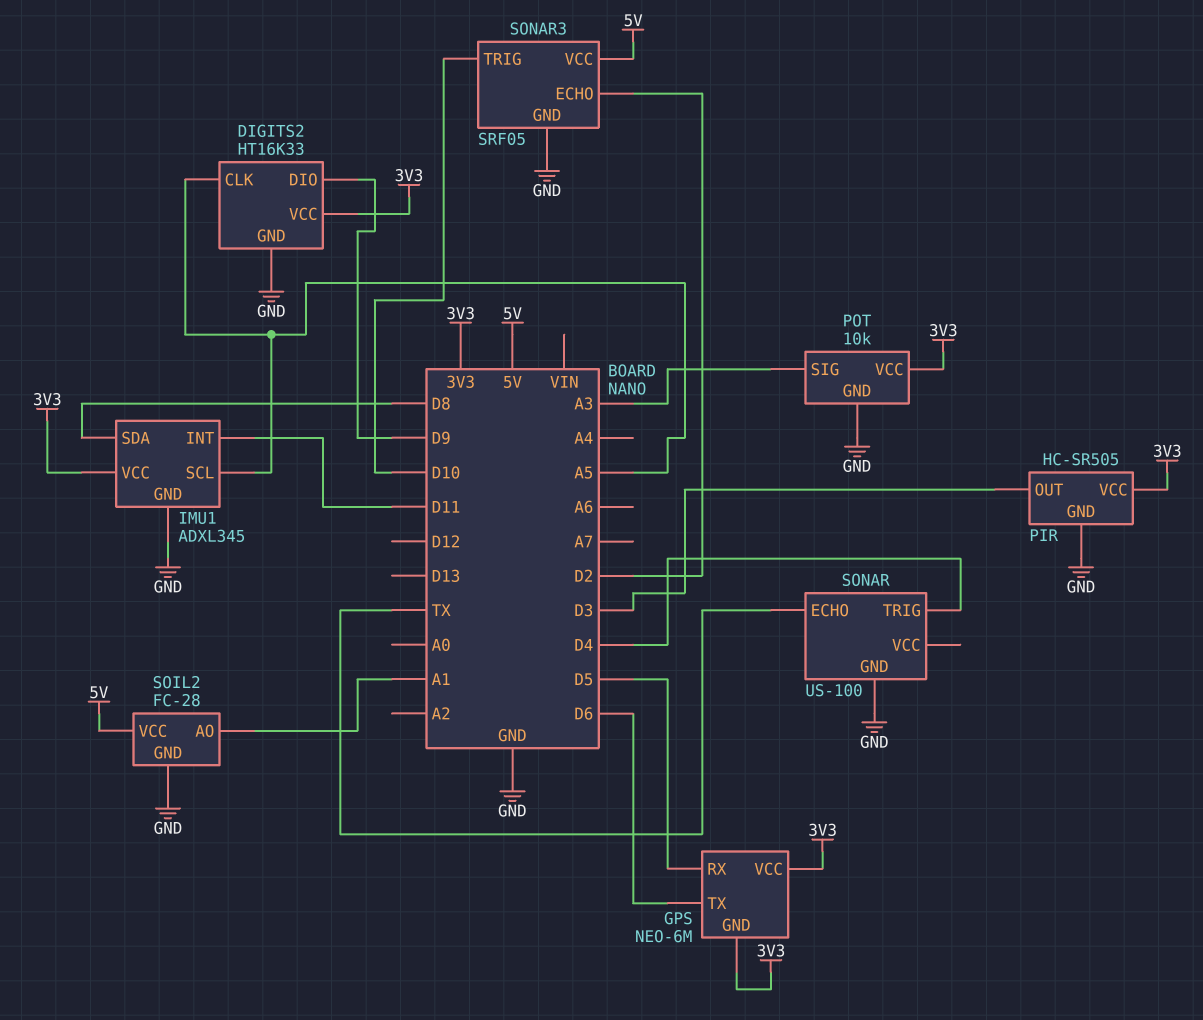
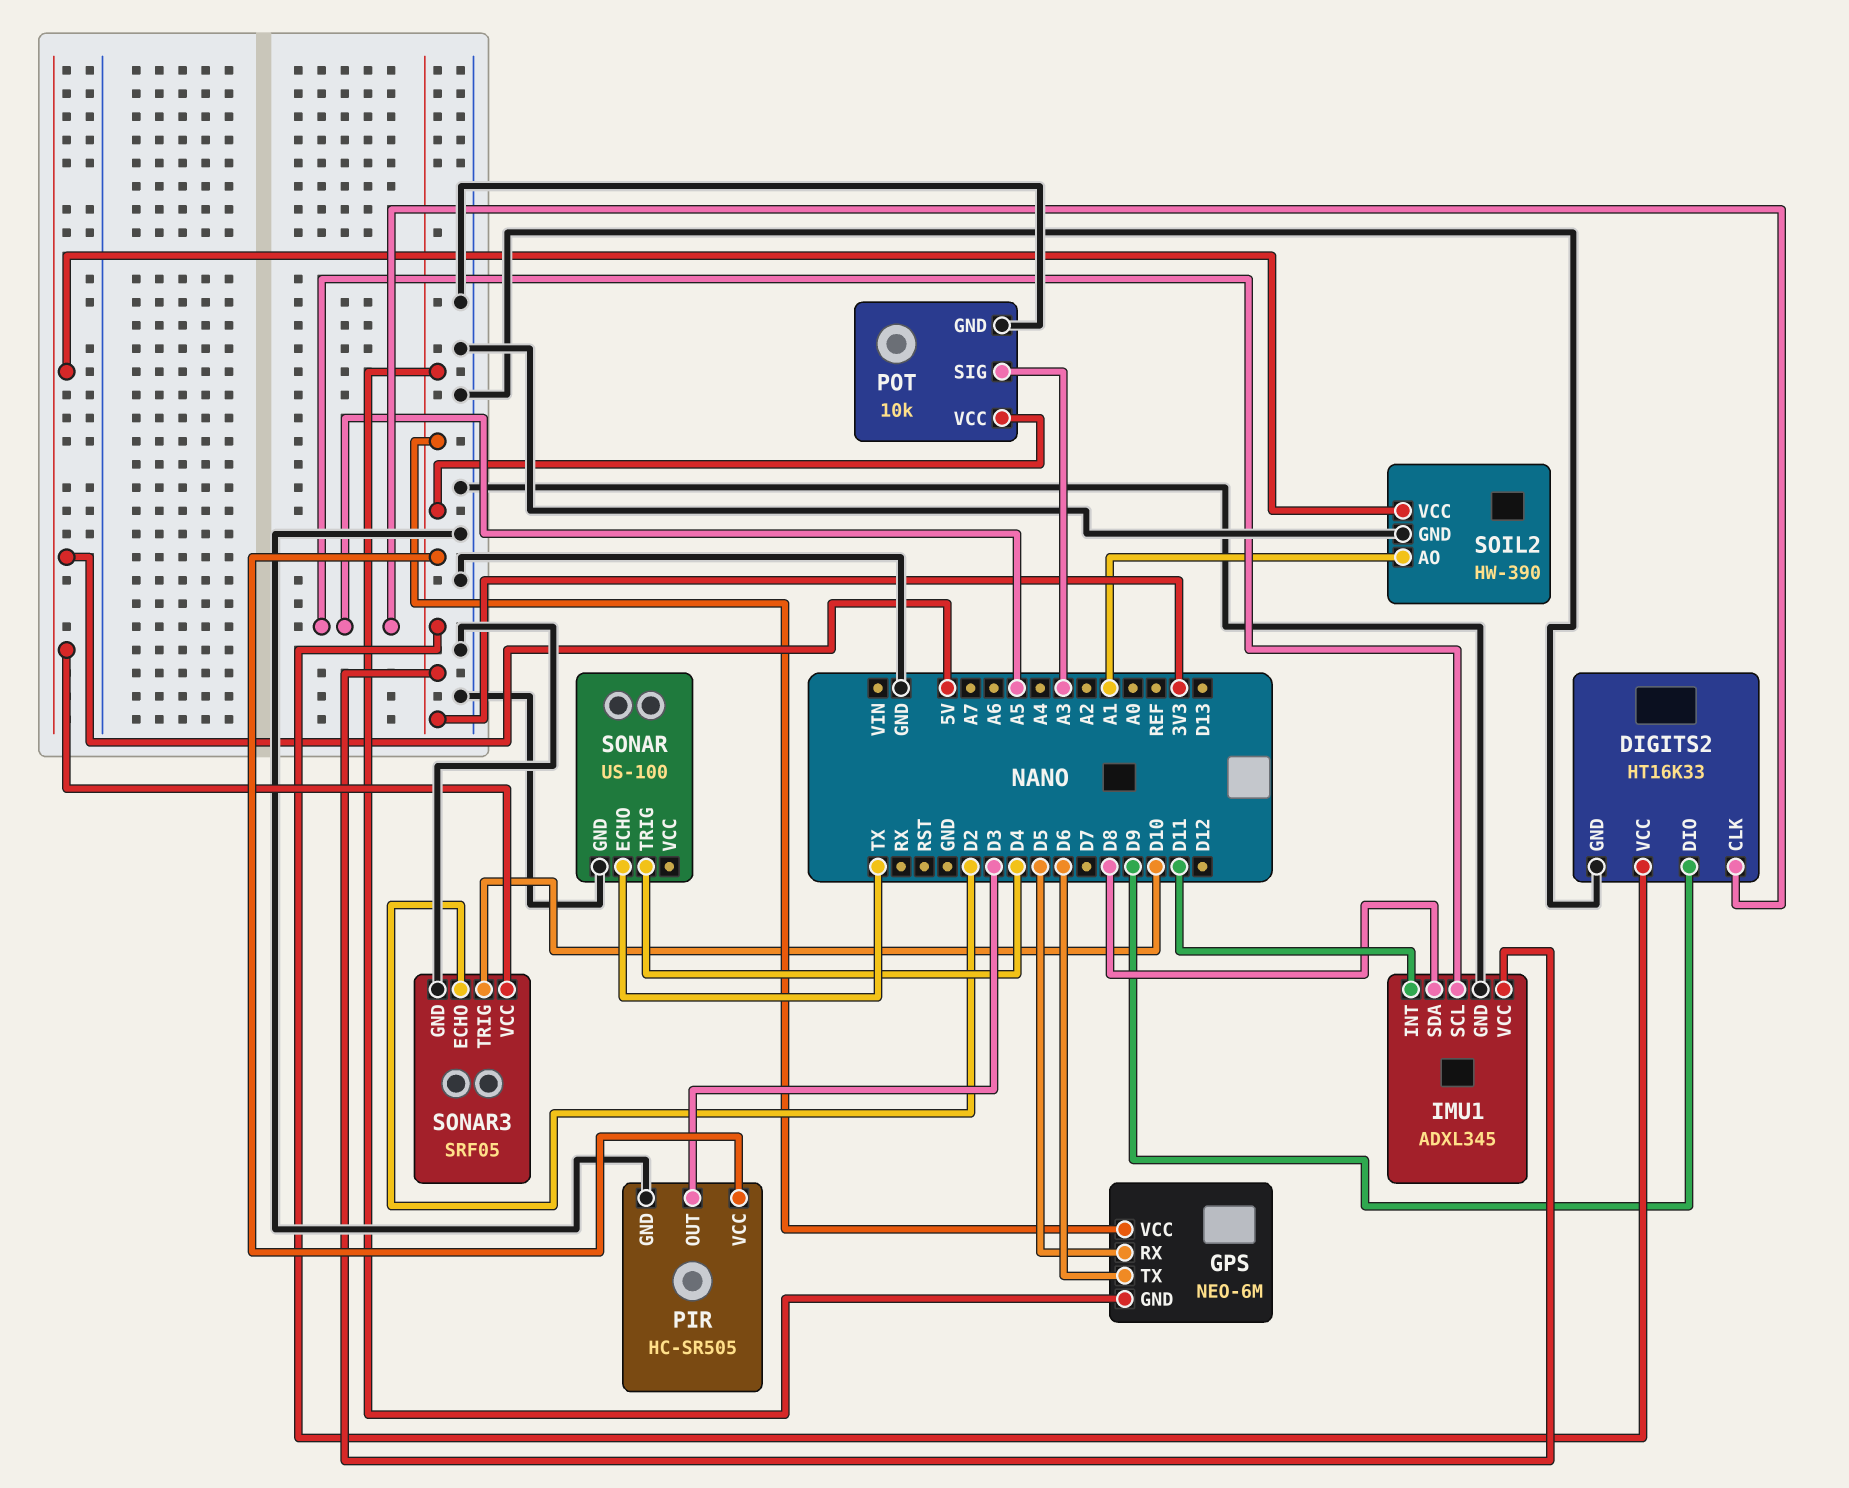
SOIL2: FC-28 -> HW-390

